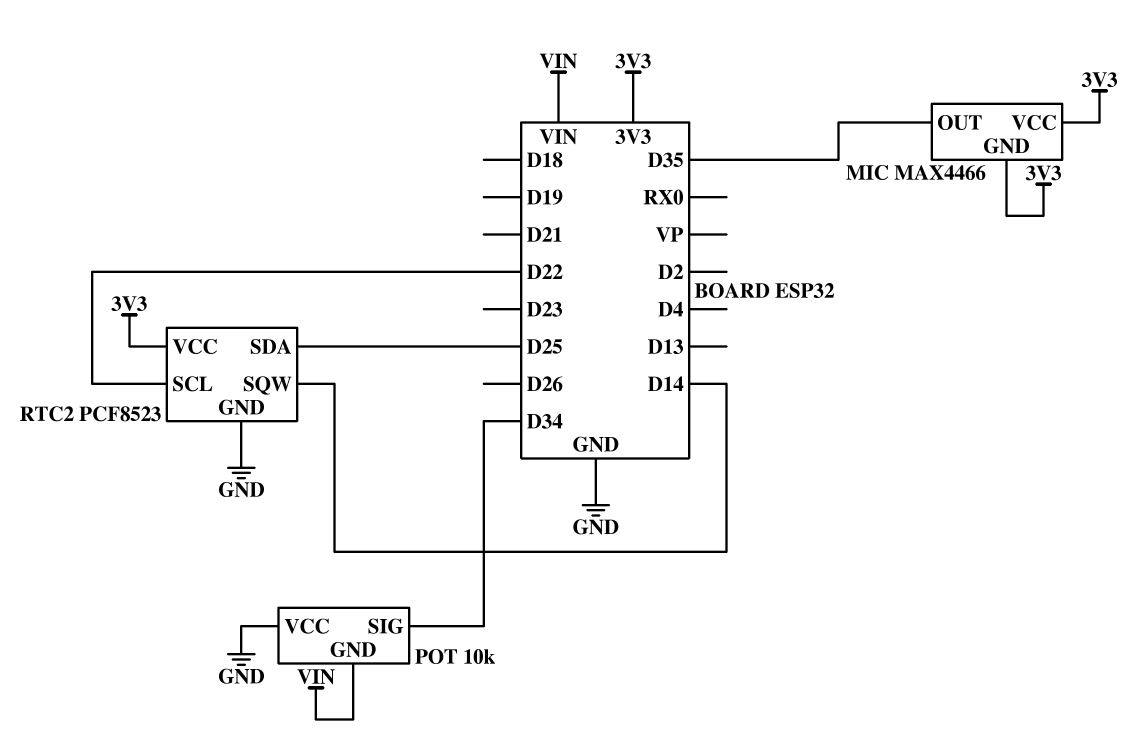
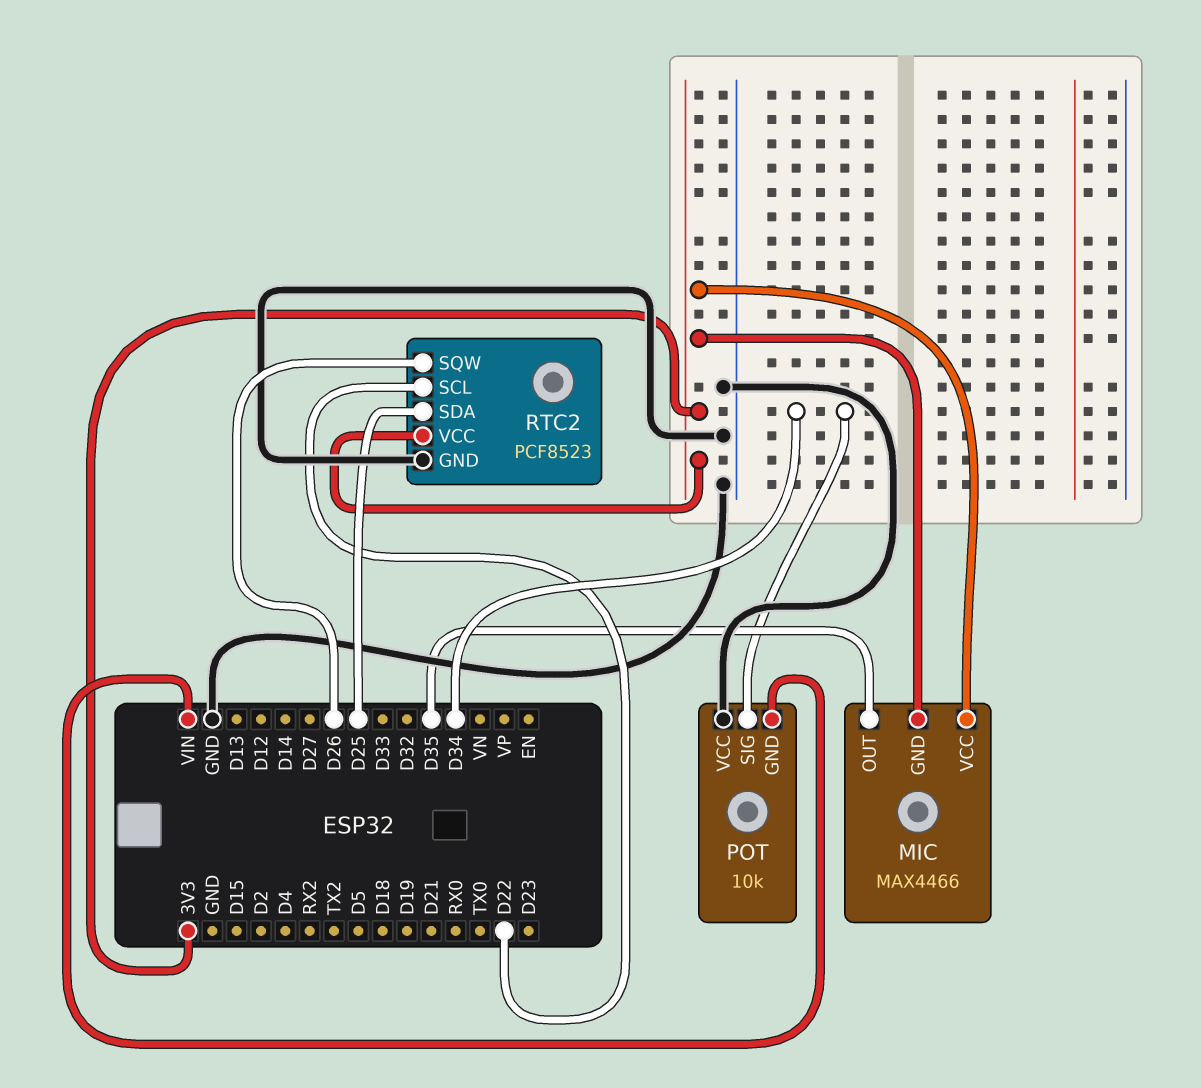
RTC2 pin SQW: D14 -> D26

